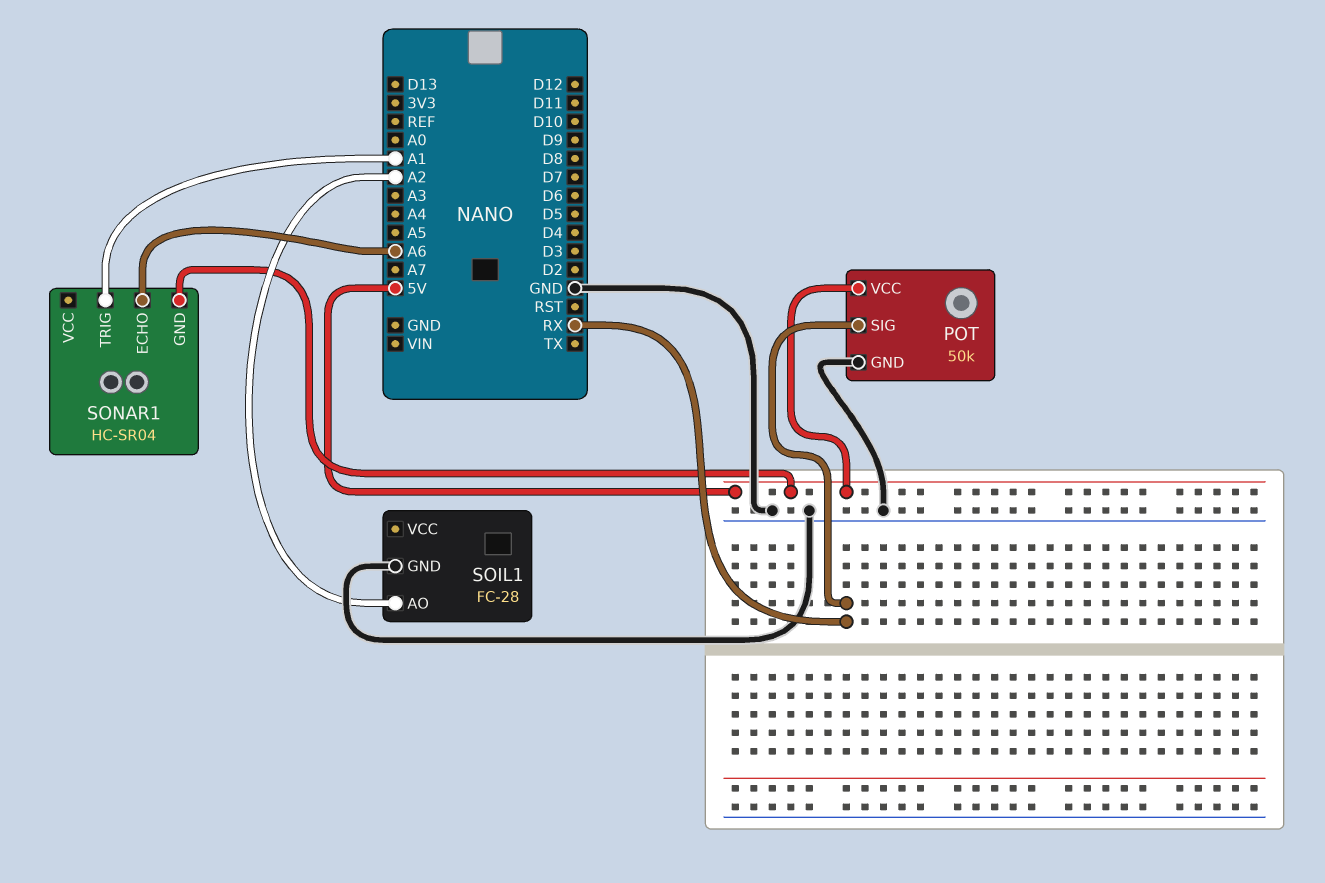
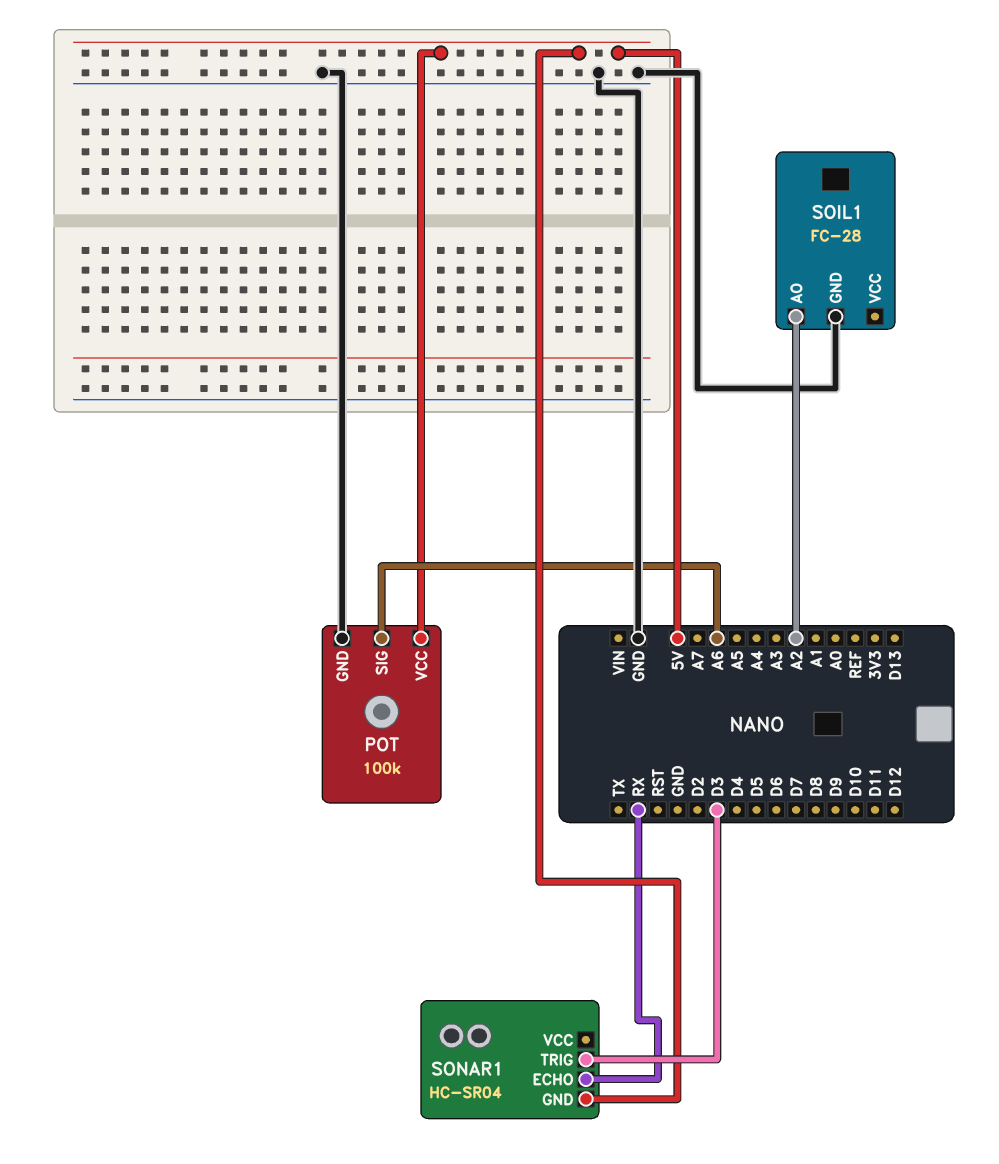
POT: 50k -> 100k
POT pin SIG: RX -> A6
SONAR1 pin ECHO: A6 -> RX
SONAR1 pin TRIG: A1 -> D3

